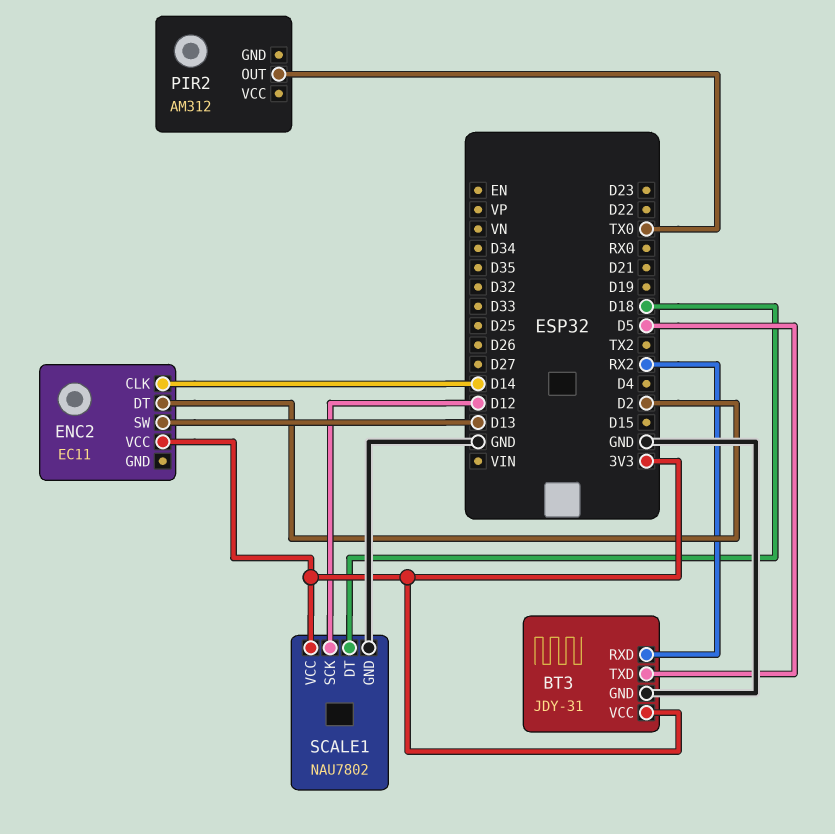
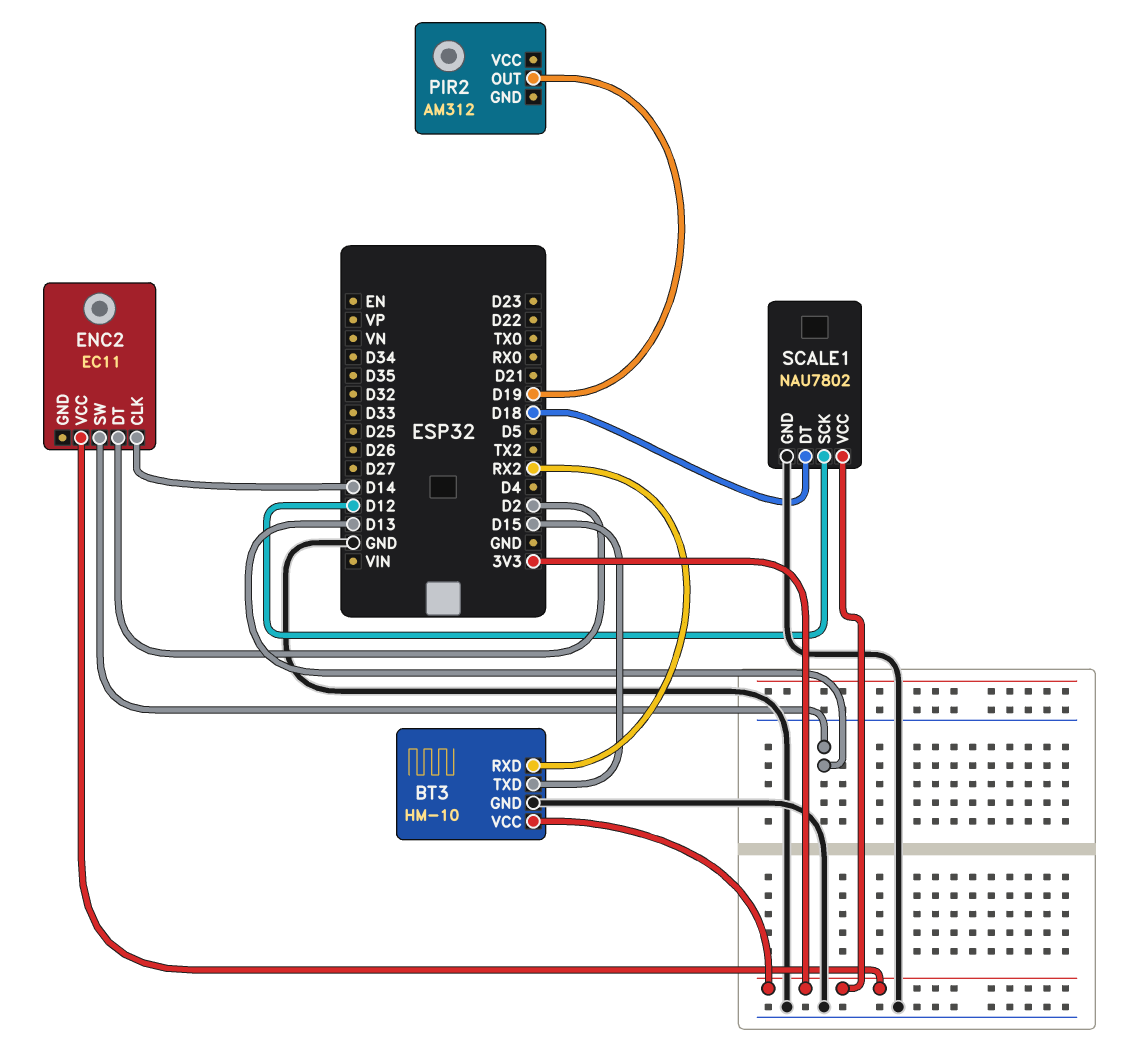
BT3: JDY-31 -> HM-10
BT3 pin TXD: D5 -> D15
PIR2 pin OUT: TX0 -> D19

